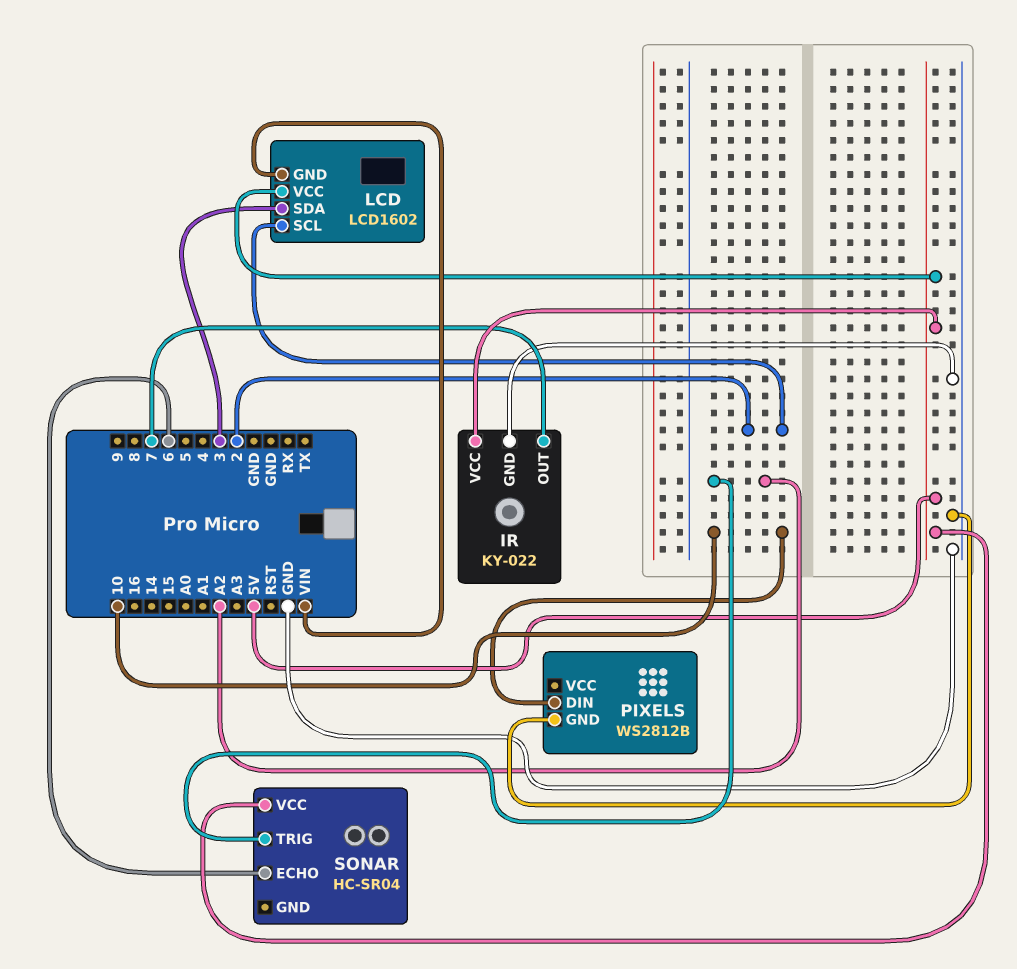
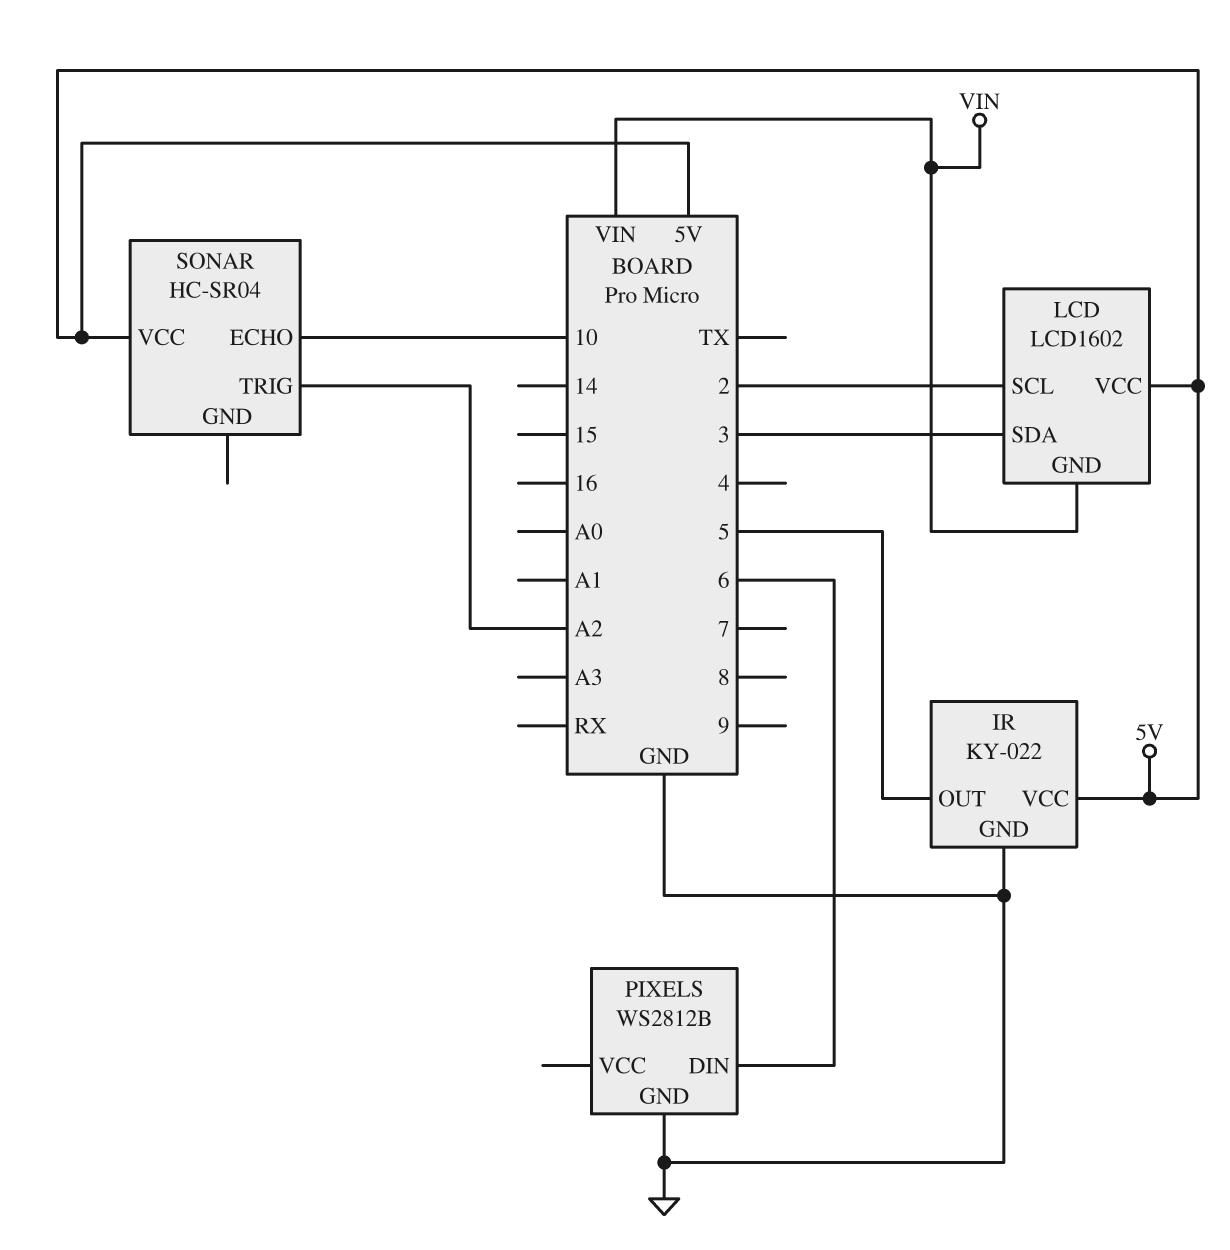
IR pin OUT: 7 -> 5
PIXELS pin DIN: 10 -> 6
SONAR pin ECHO: 6 -> 10

